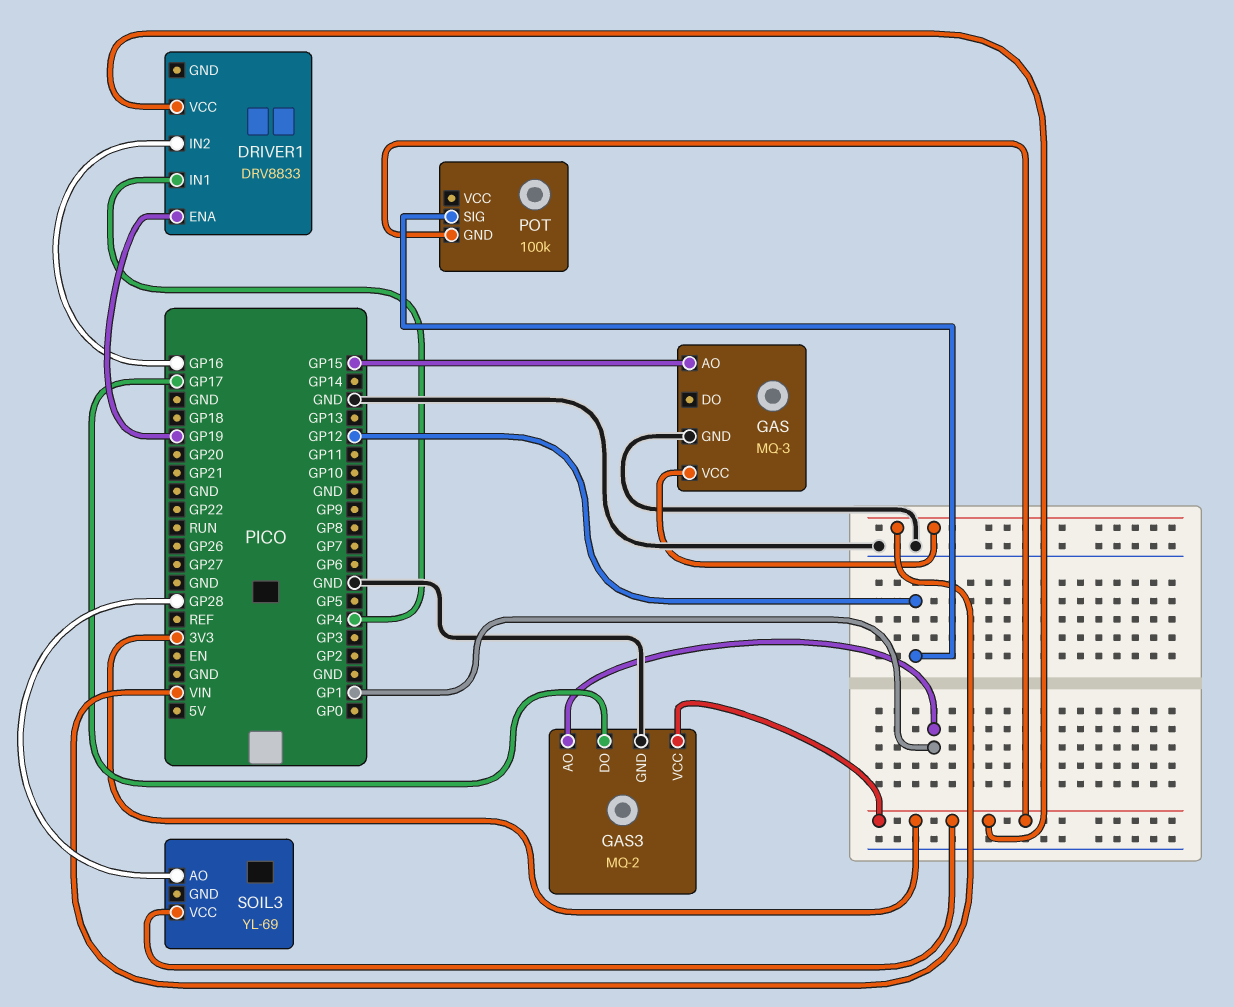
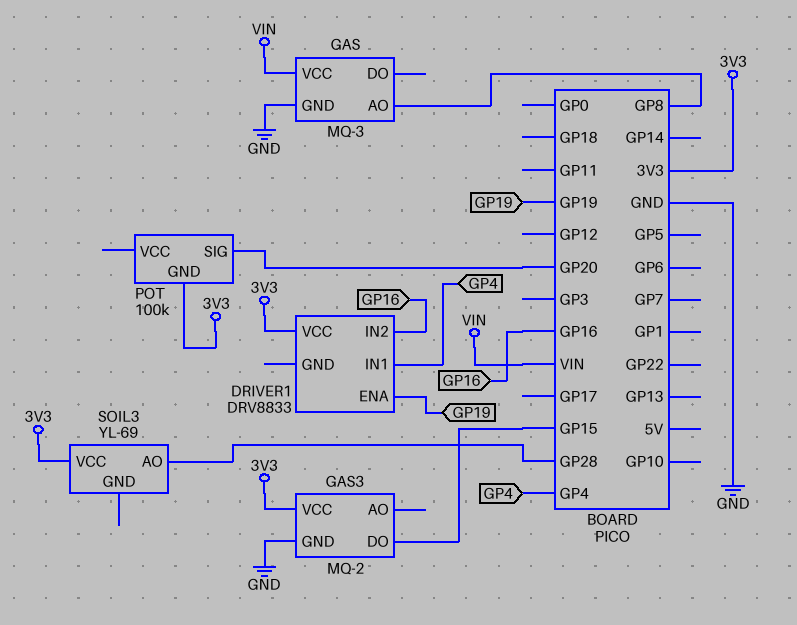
GAS pin AO: GP15 -> GP8
GAS3 pin AO: GP1 -> none
GAS3 pin DO: GP17 -> GP15
POT pin SIG: GP12 -> GP20

